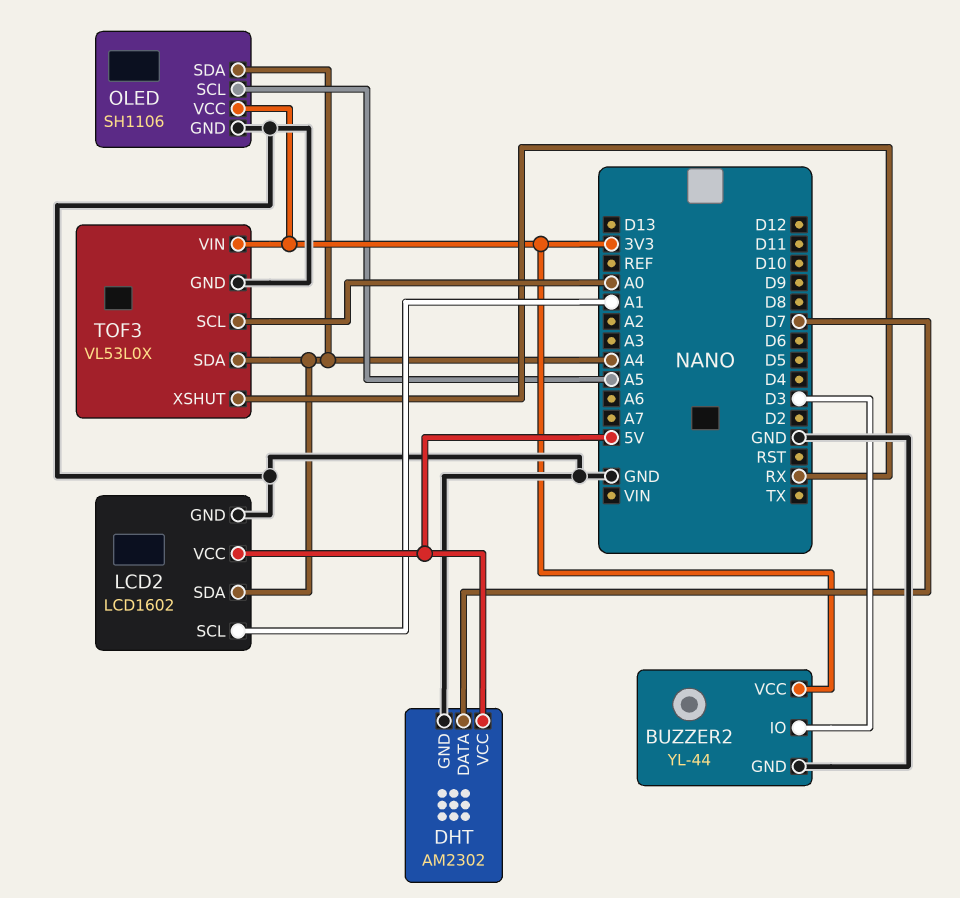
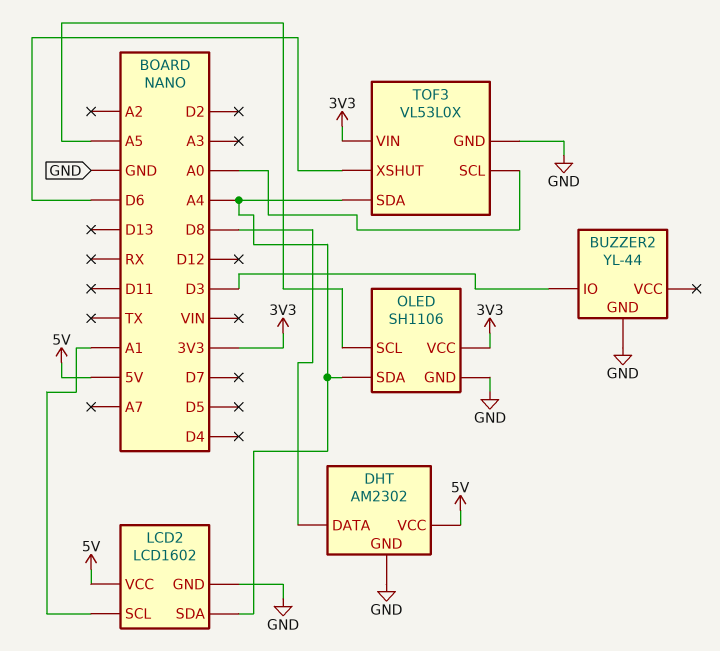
BUZZER2 pin VCC: 3V3 -> none
DHT pin DATA: D7 -> D8
TOF3 pin XSHUT: RX -> D6

